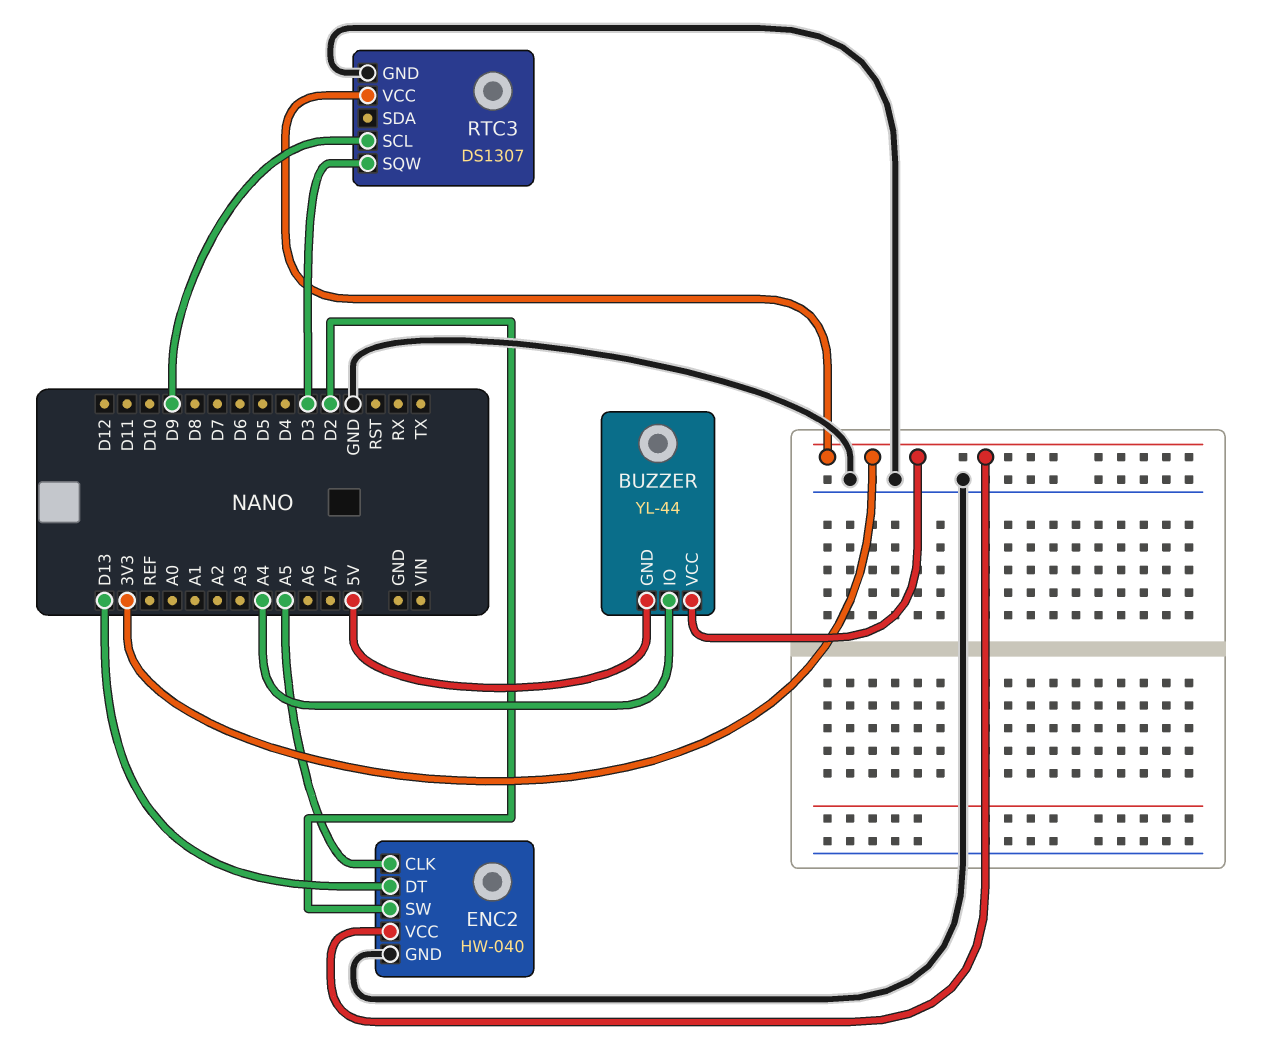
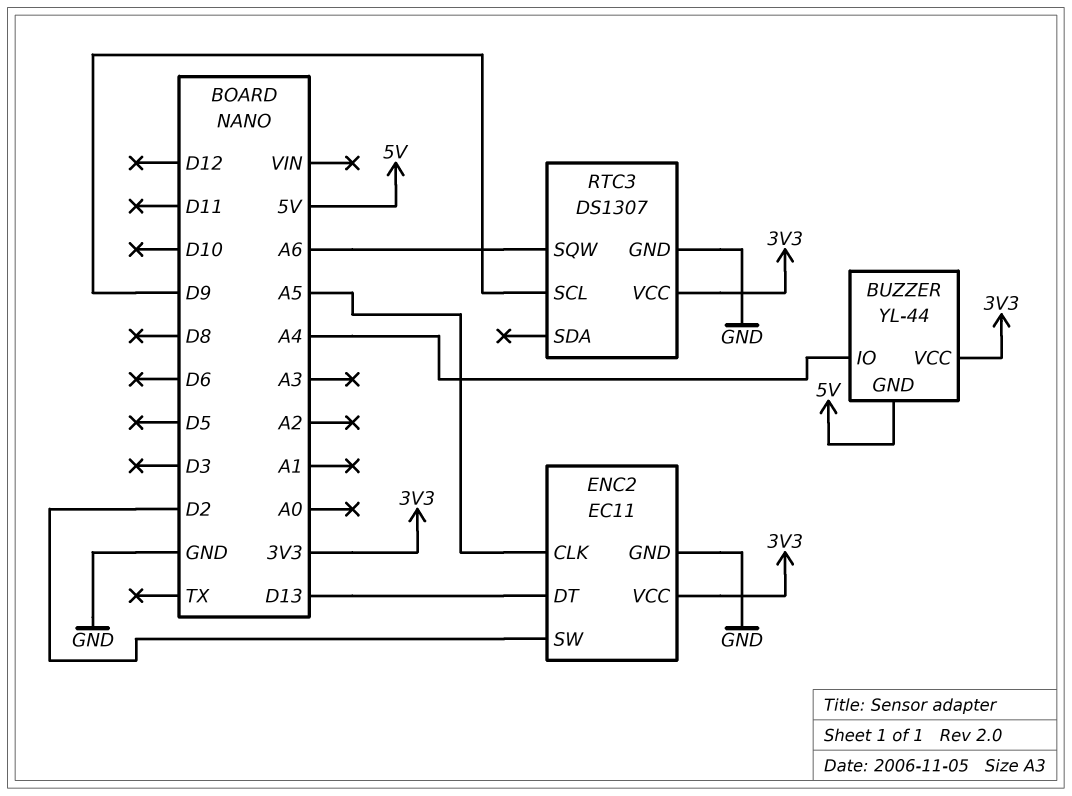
ENC2: HW-040 -> EC11
RTC3 pin SQW: D3 -> A6

